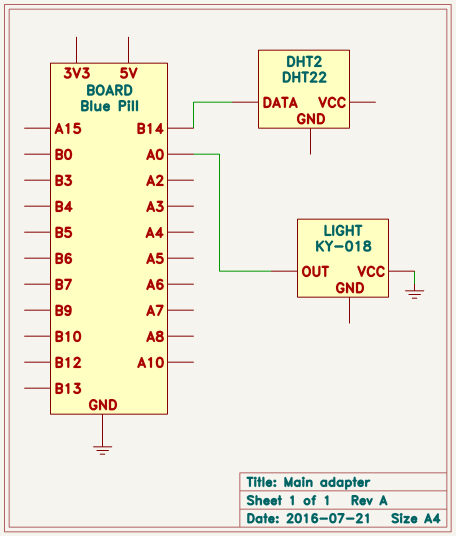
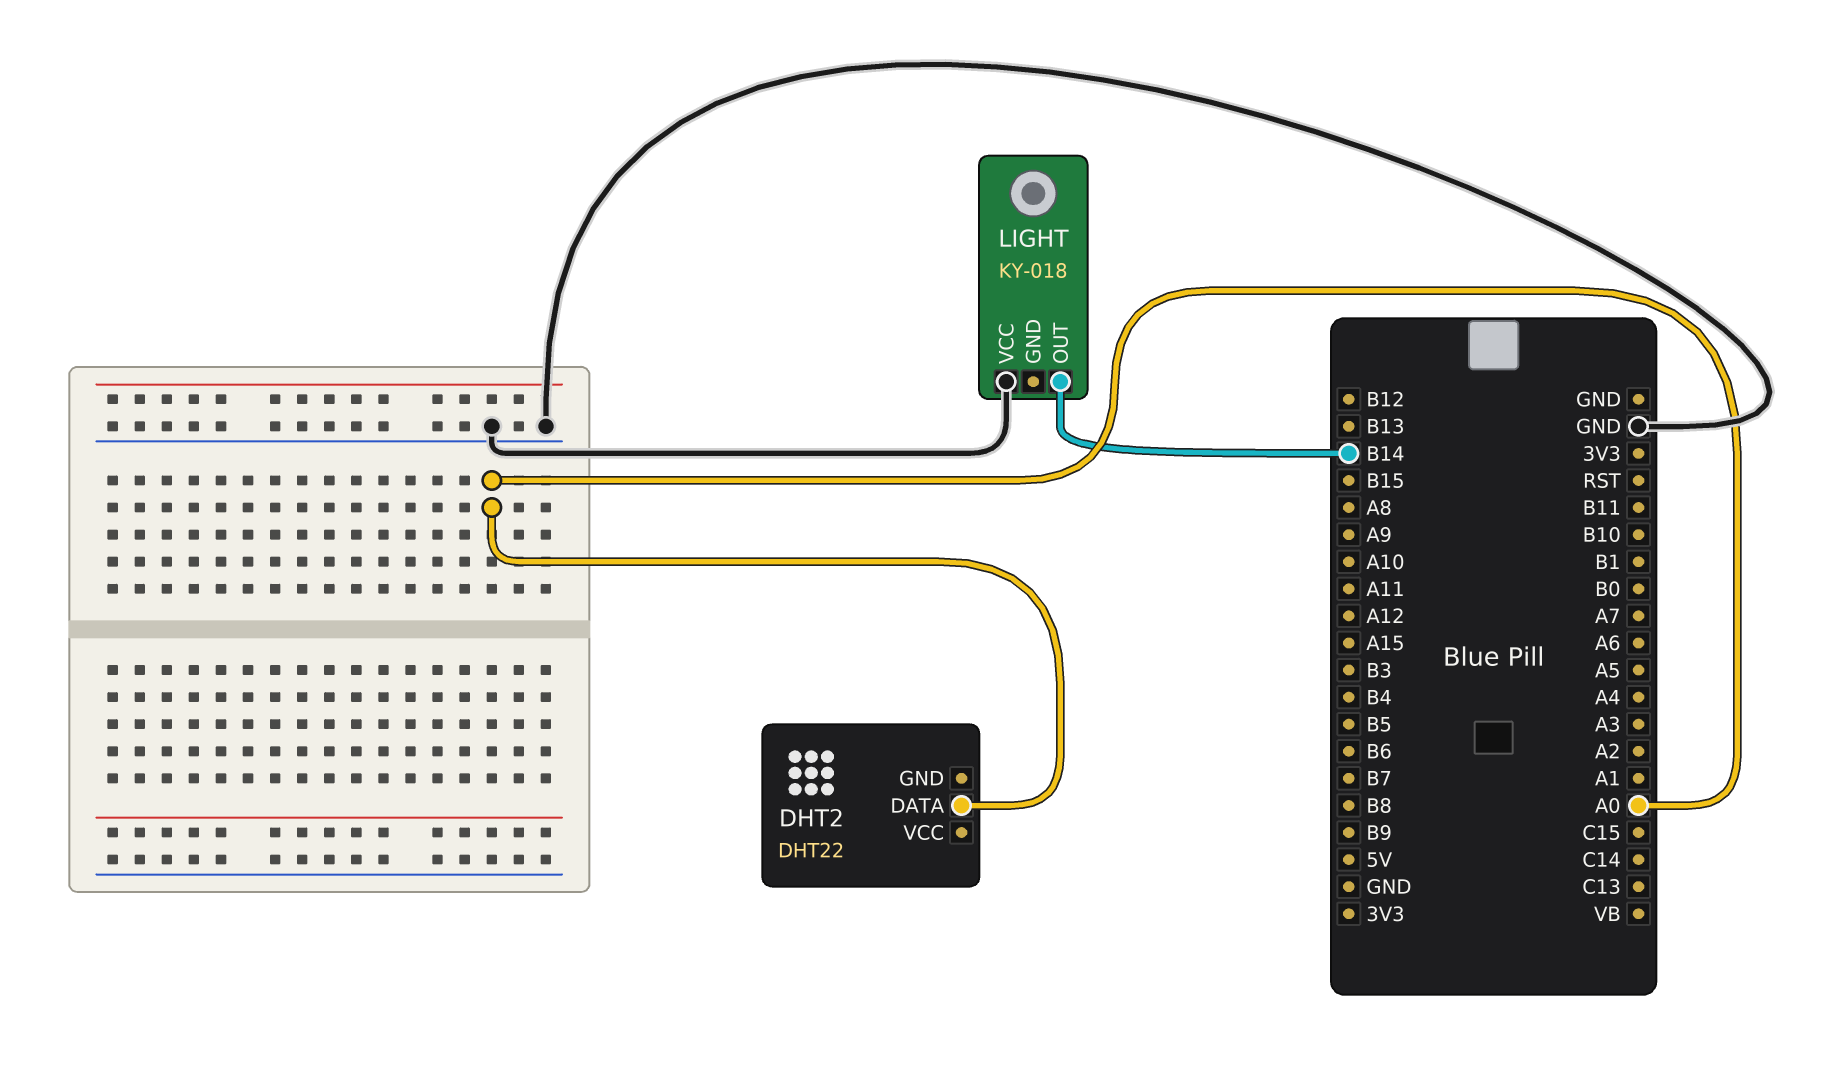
DHT2 pin DATA: B14 -> A0
LIGHT pin OUT: A0 -> B14

